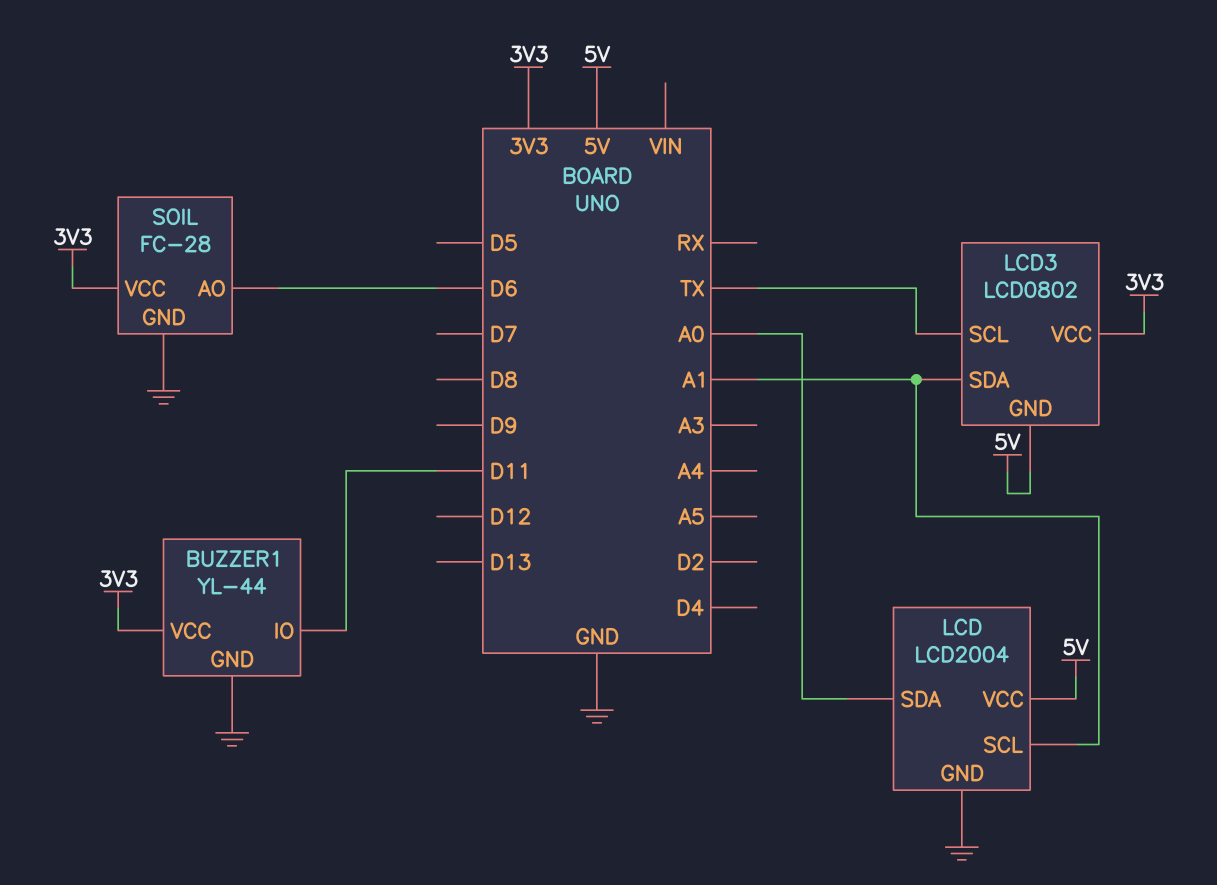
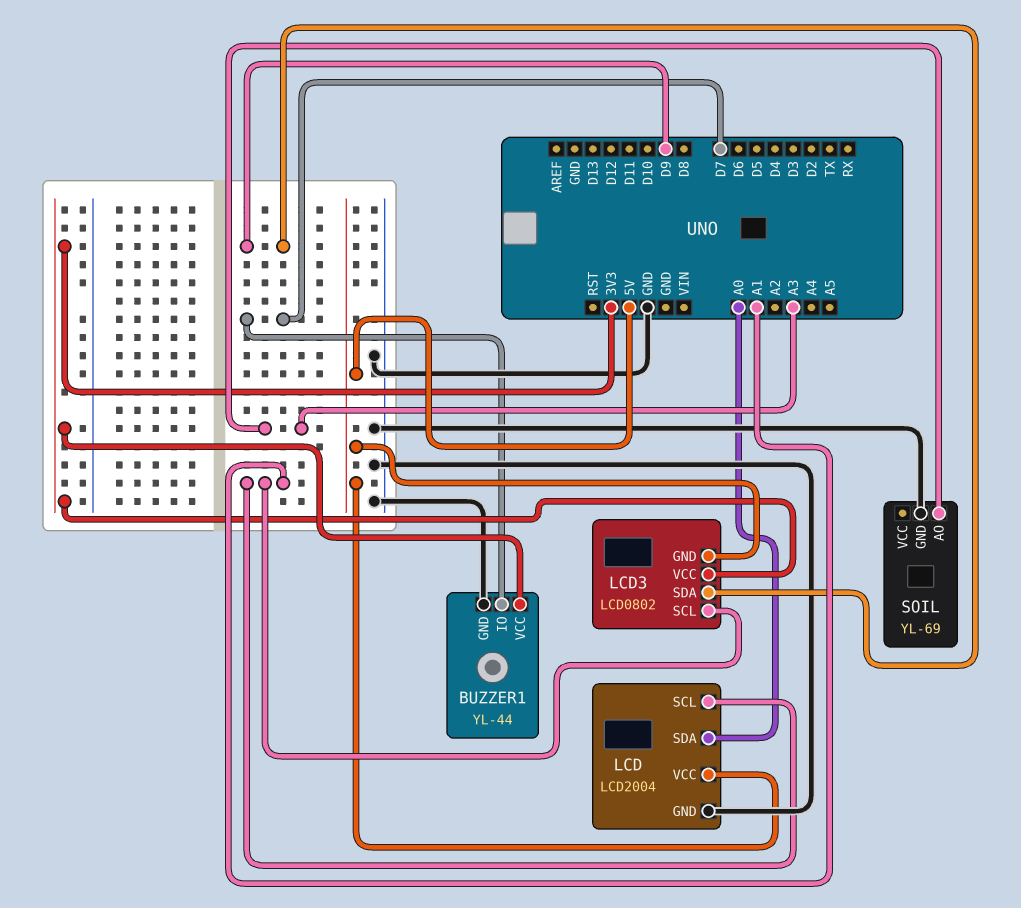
BUZZER1 pin IO: D11 -> D7
LCD3 pin SCL: TX -> A1
LCD3 pin SDA: A1 -> D9
SOIL: FC-28 -> YL-69
SOIL pin AO: D6 -> A3
SOIL pin VCC: 3V3 -> none

